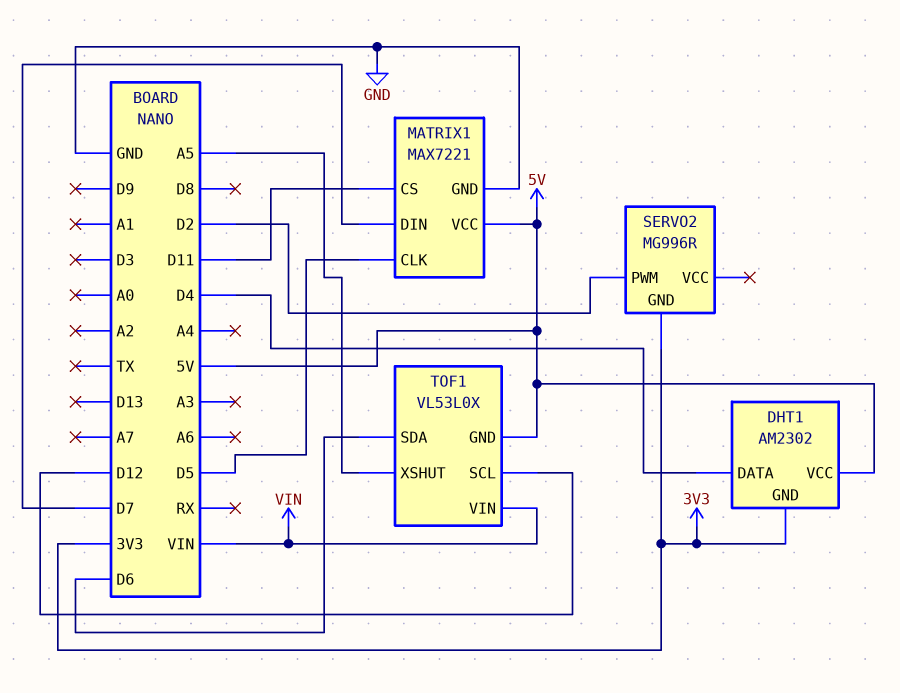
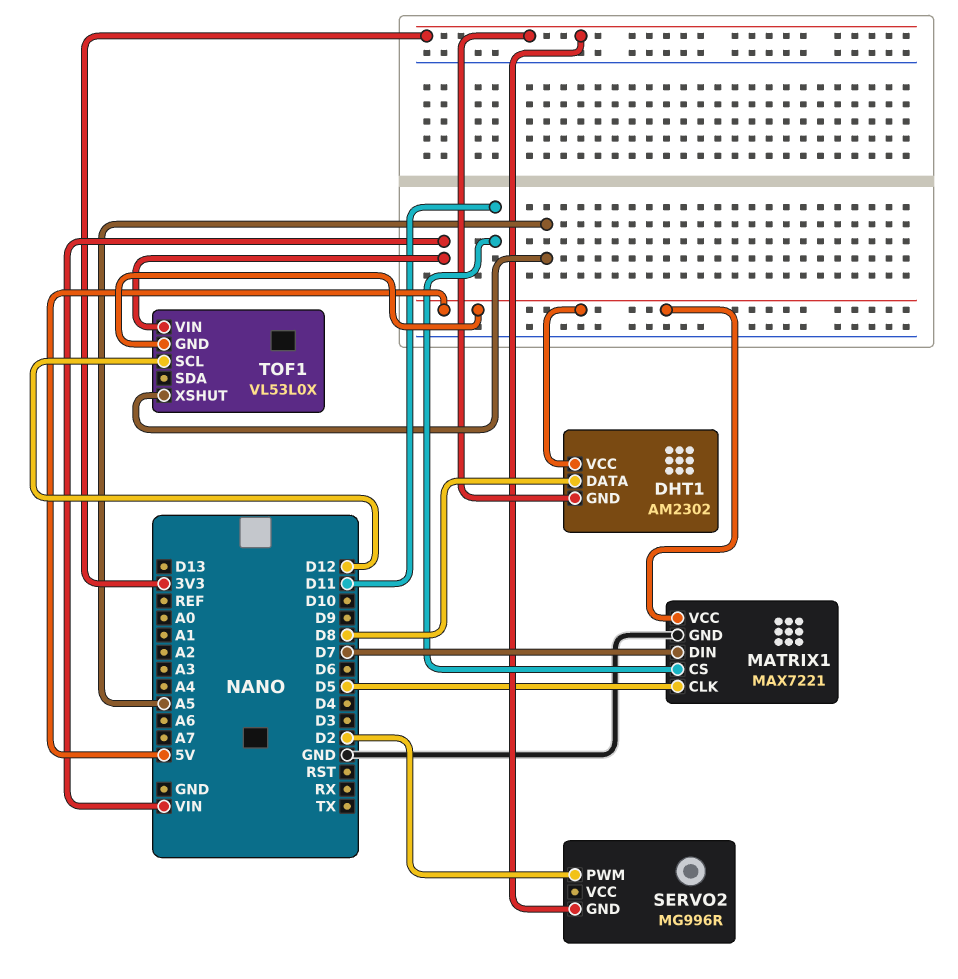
DHT1 pin DATA: D4 -> D8
TOF1 pin SDA: D6 -> none

